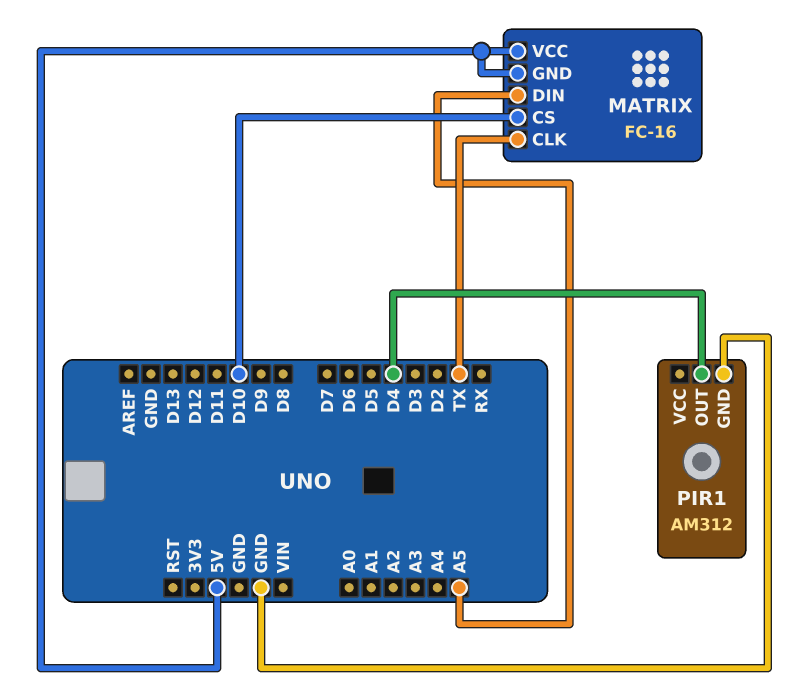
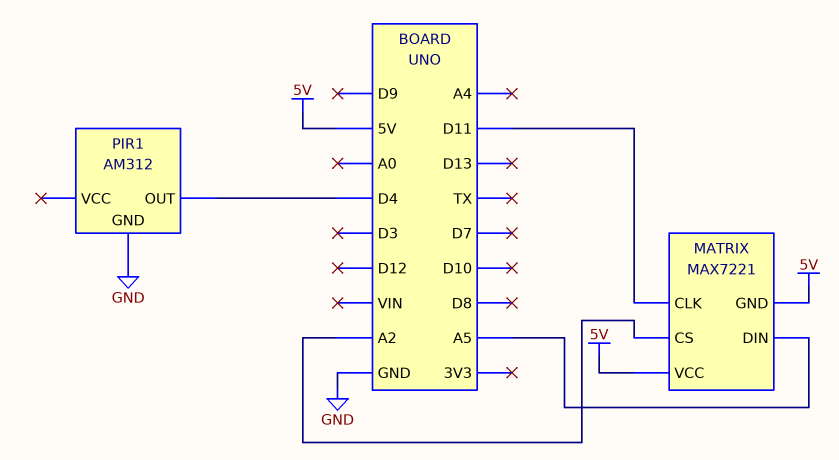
MATRIX: FC-16 -> MAX7221
MATRIX pin CLK: TX -> D11
MATRIX pin CS: D10 -> A2

